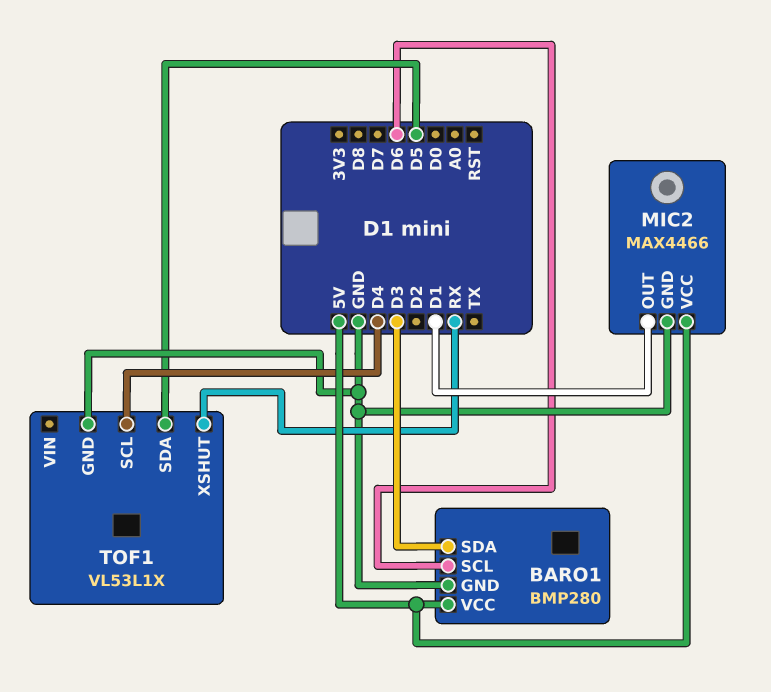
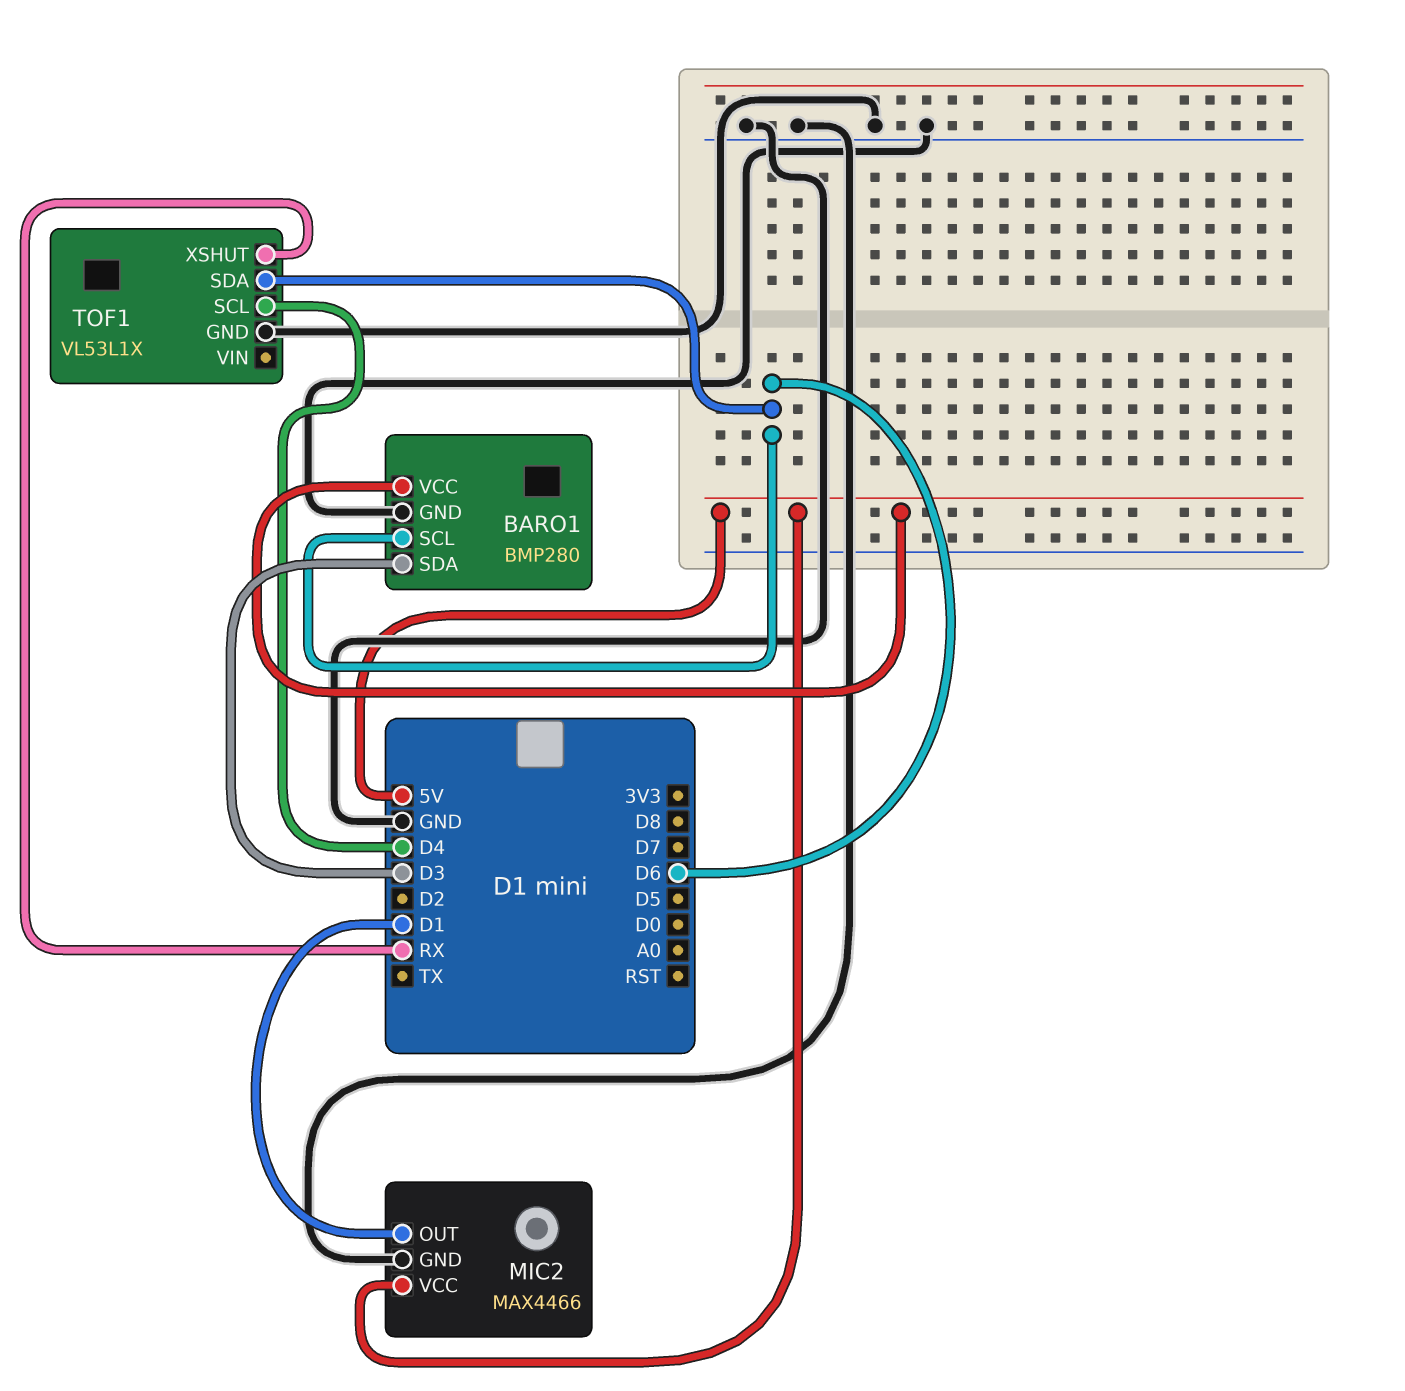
TOF1 pin SDA: D5 -> D6

